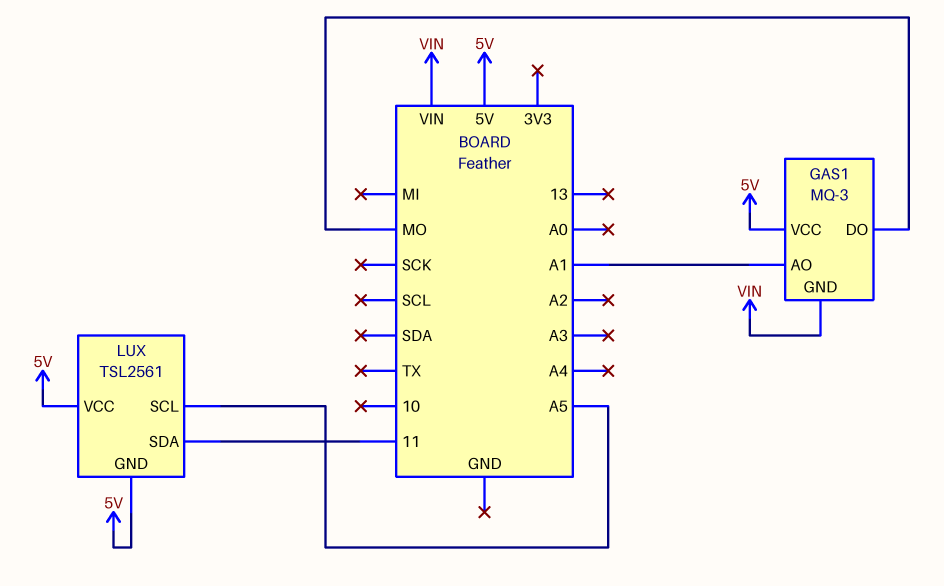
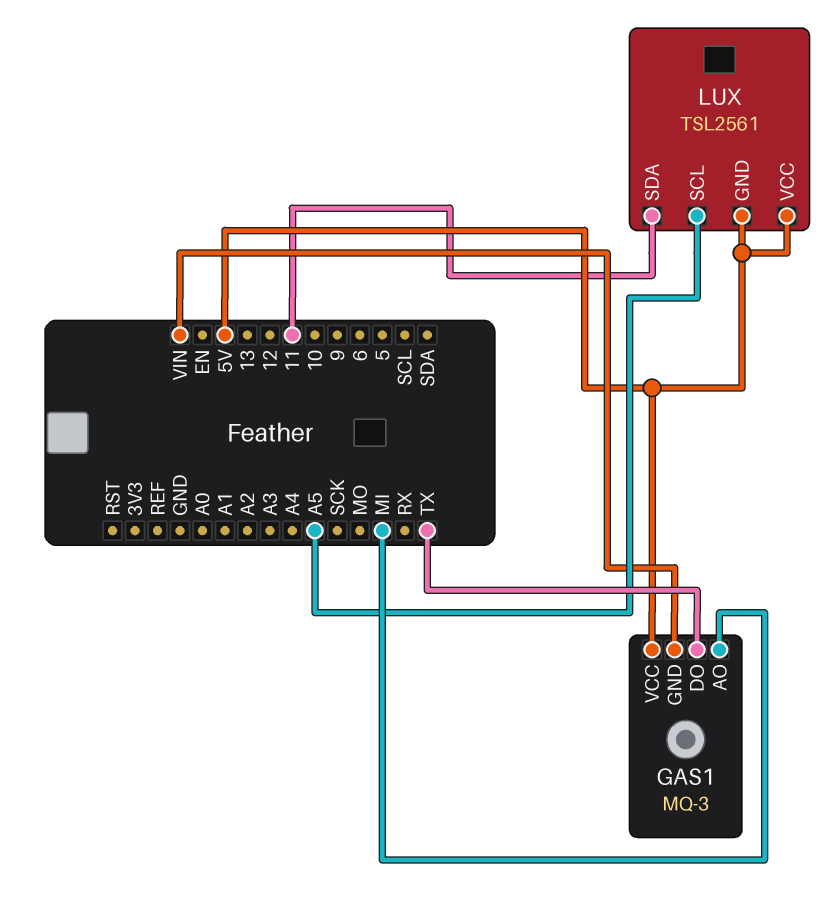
GAS1 pin AO: A1 -> MI
GAS1 pin DO: MO -> TX

